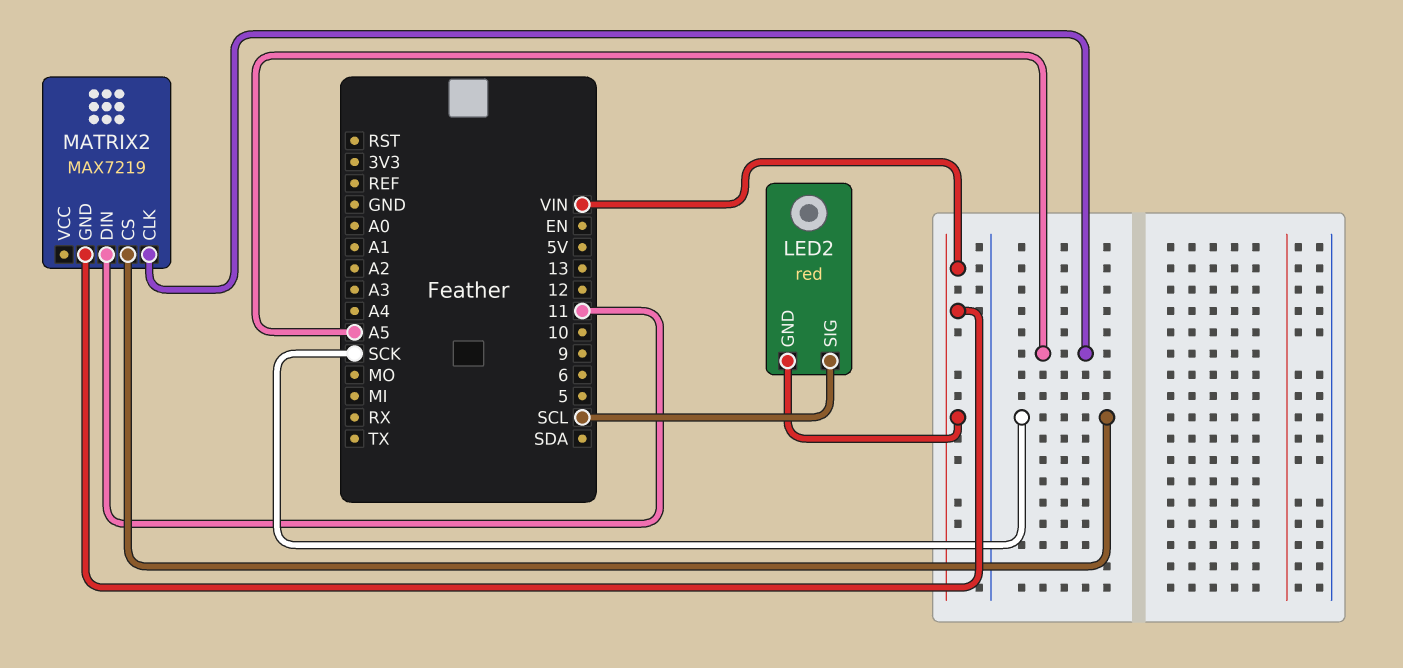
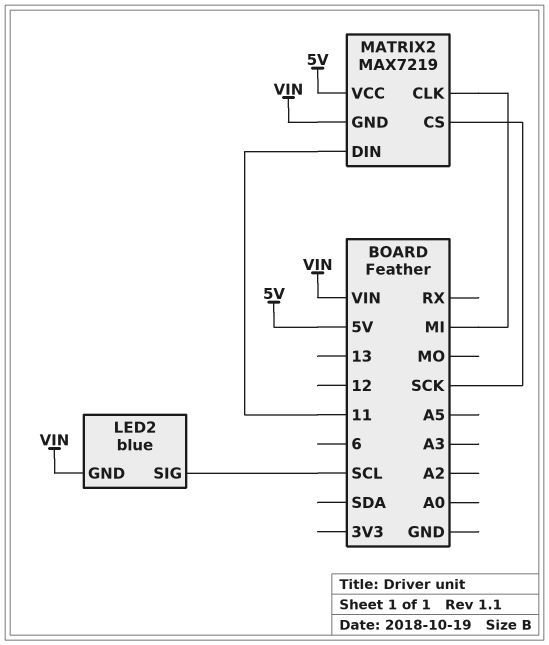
LED2: red -> blue
MATRIX2 pin CLK: A5 -> MI
MATRIX2 pin VCC: none -> 5V

